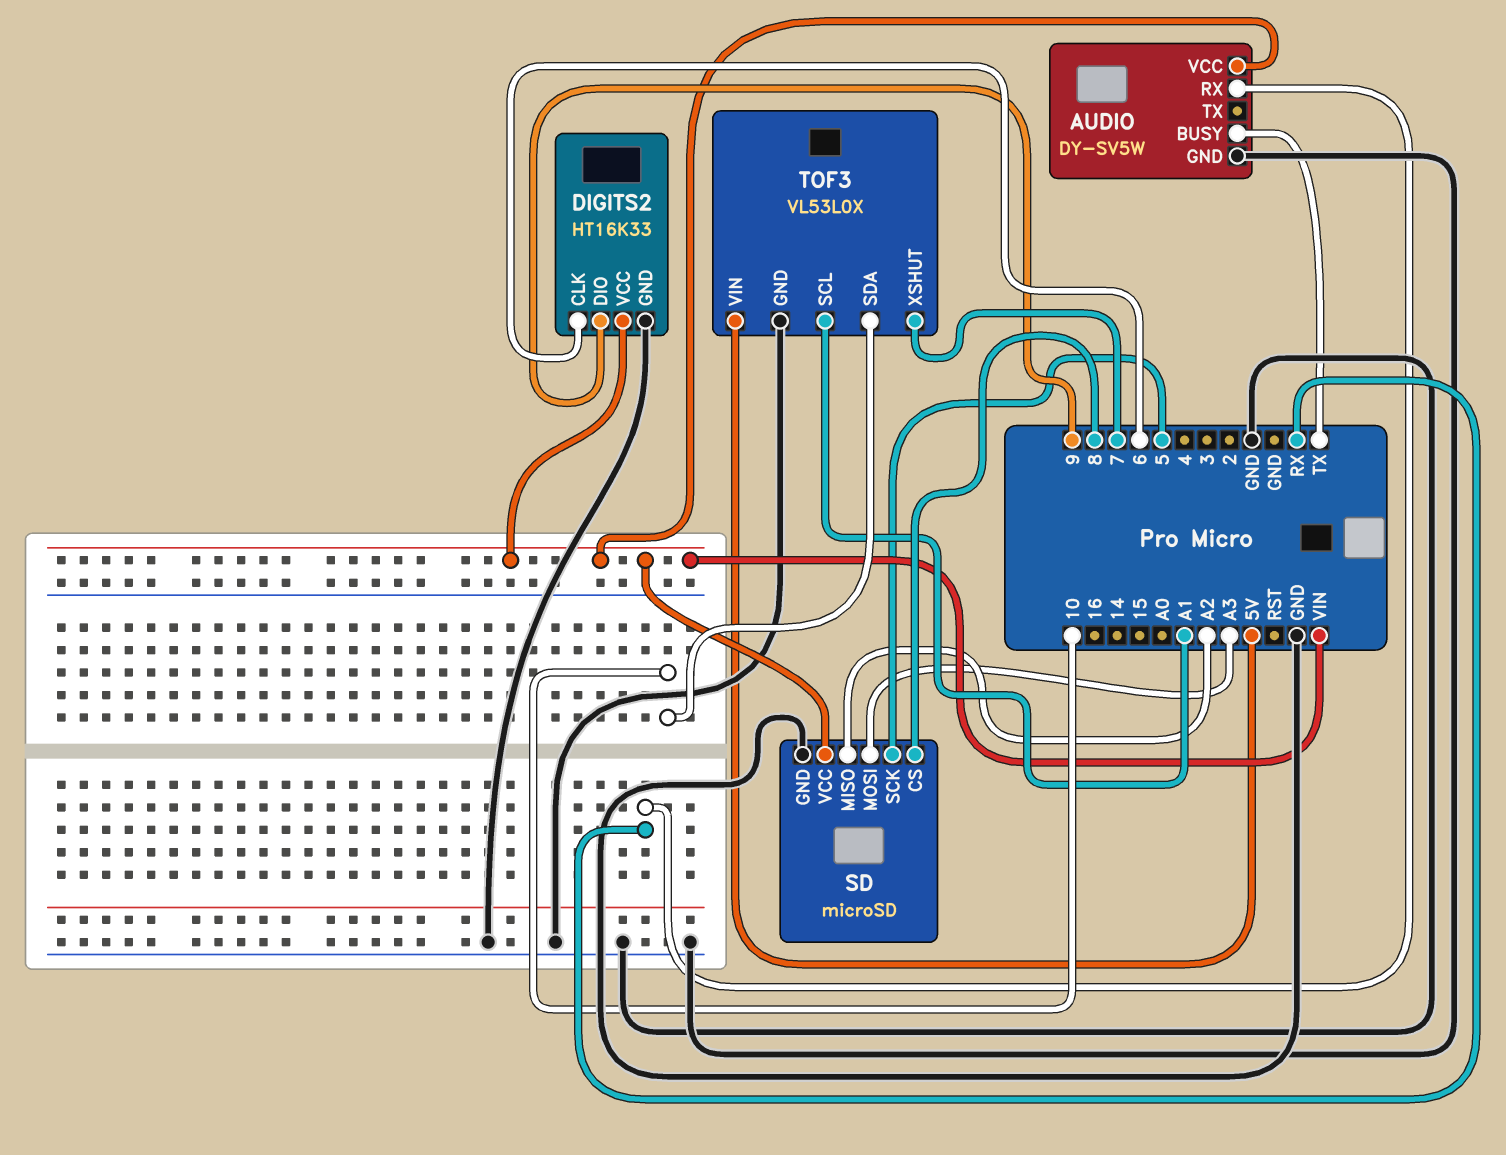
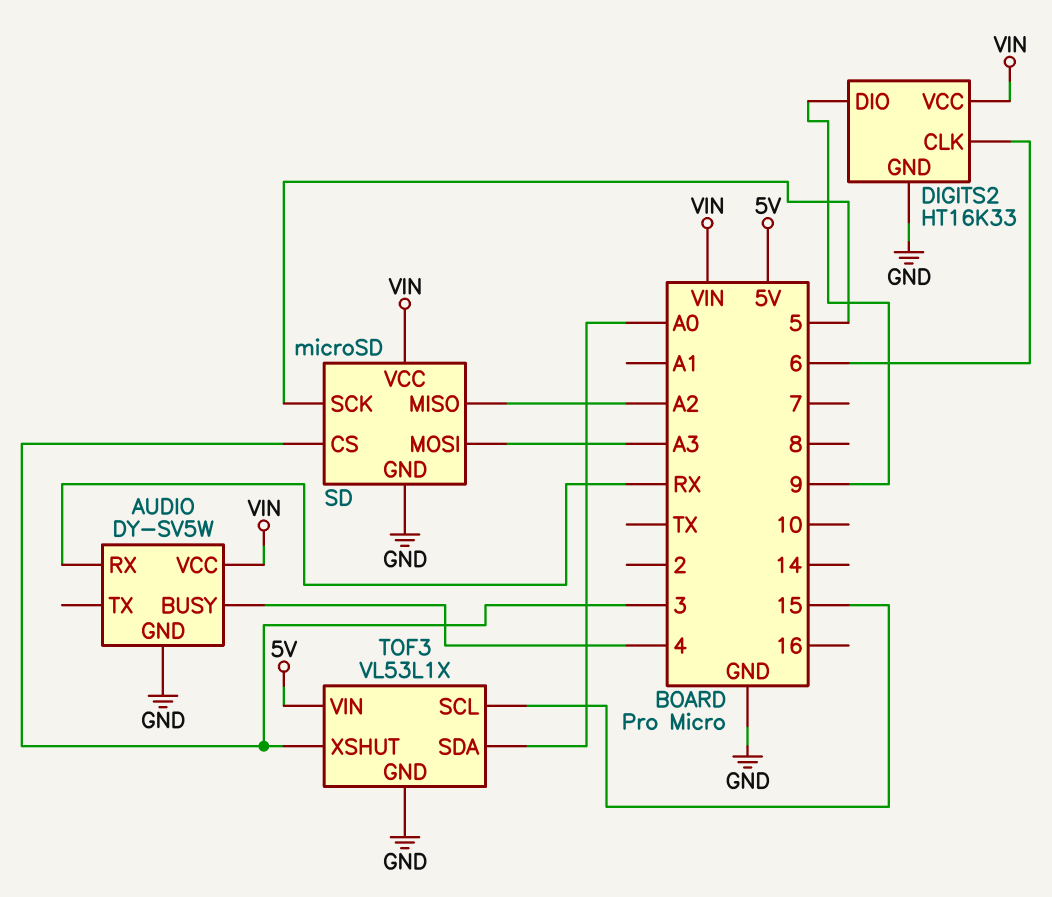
AUDIO pin BUSY: TX -> 4
SD pin CS: 8 -> 3
TOF3: VL53L0X -> VL53L1X
TOF3 pin SCL: A1 -> 15
TOF3 pin SDA: 10 -> A0
TOF3 pin XSHUT: 7 -> 3

